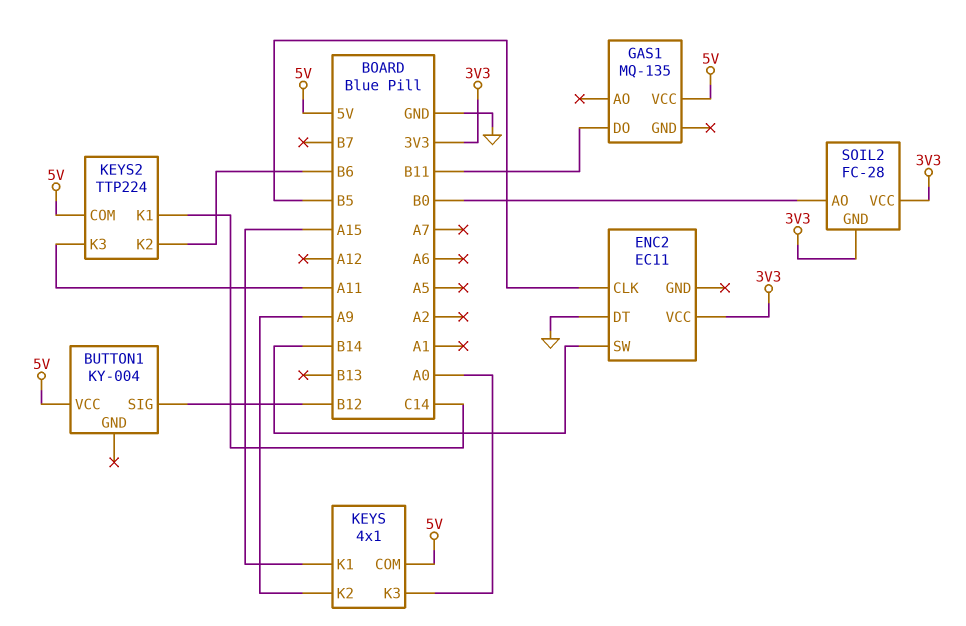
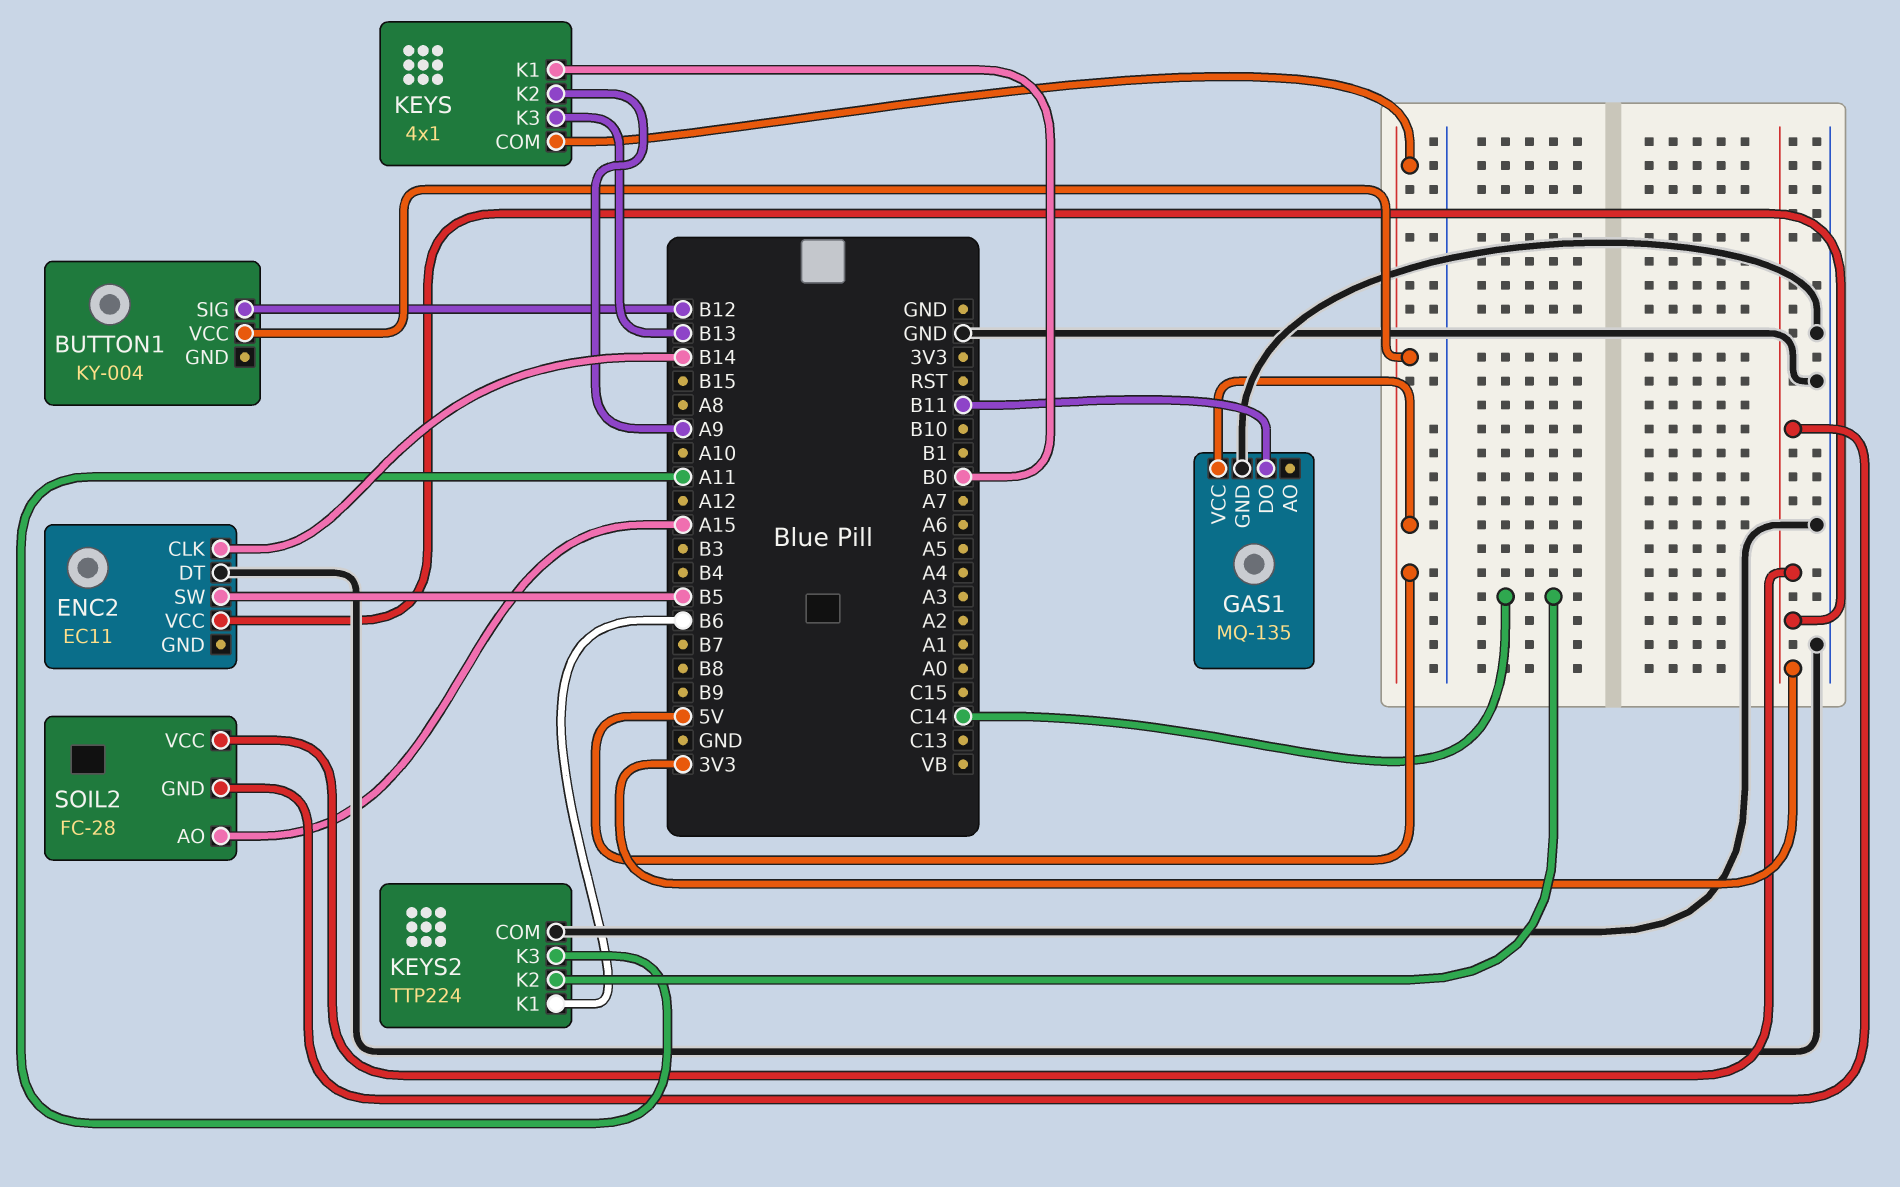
ENC2 pin CLK: B5 -> B14
ENC2 pin SW: B14 -> B5
GAS1 pin GND: none -> GND
KEYS pin K1: A15 -> B0
KEYS pin K3: A0 -> B13
KEYS2 pin COM: 5V -> GND
KEYS2 pin K1: C14 -> B6
KEYS2 pin K2: B6 -> C14
SOIL2 pin AO: B0 -> A15

